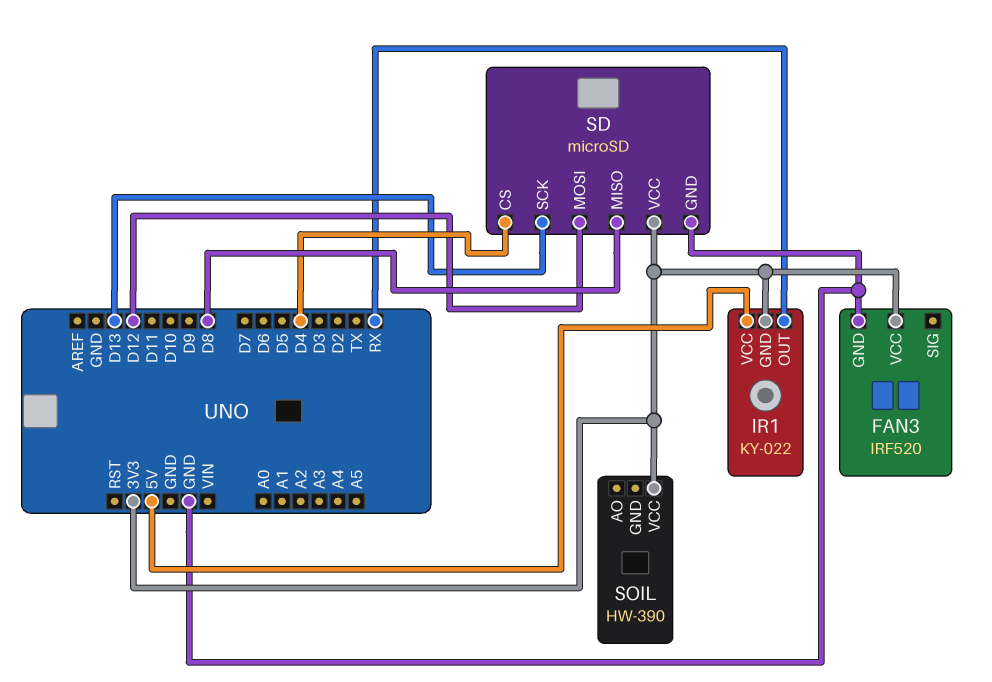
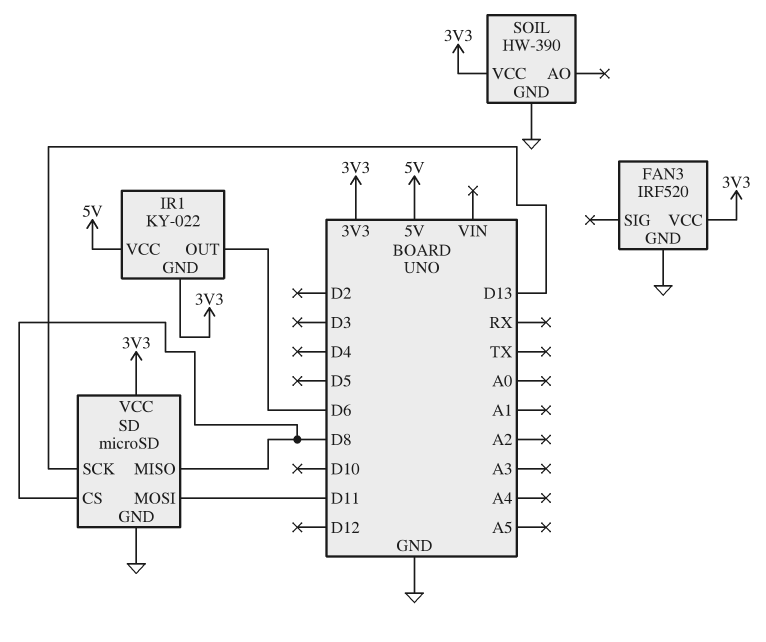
IR1 pin OUT: RX -> D6
SD pin CS: D4 -> D8
SD pin MOSI: D12 -> D11
SOIL pin GND: none -> GND

